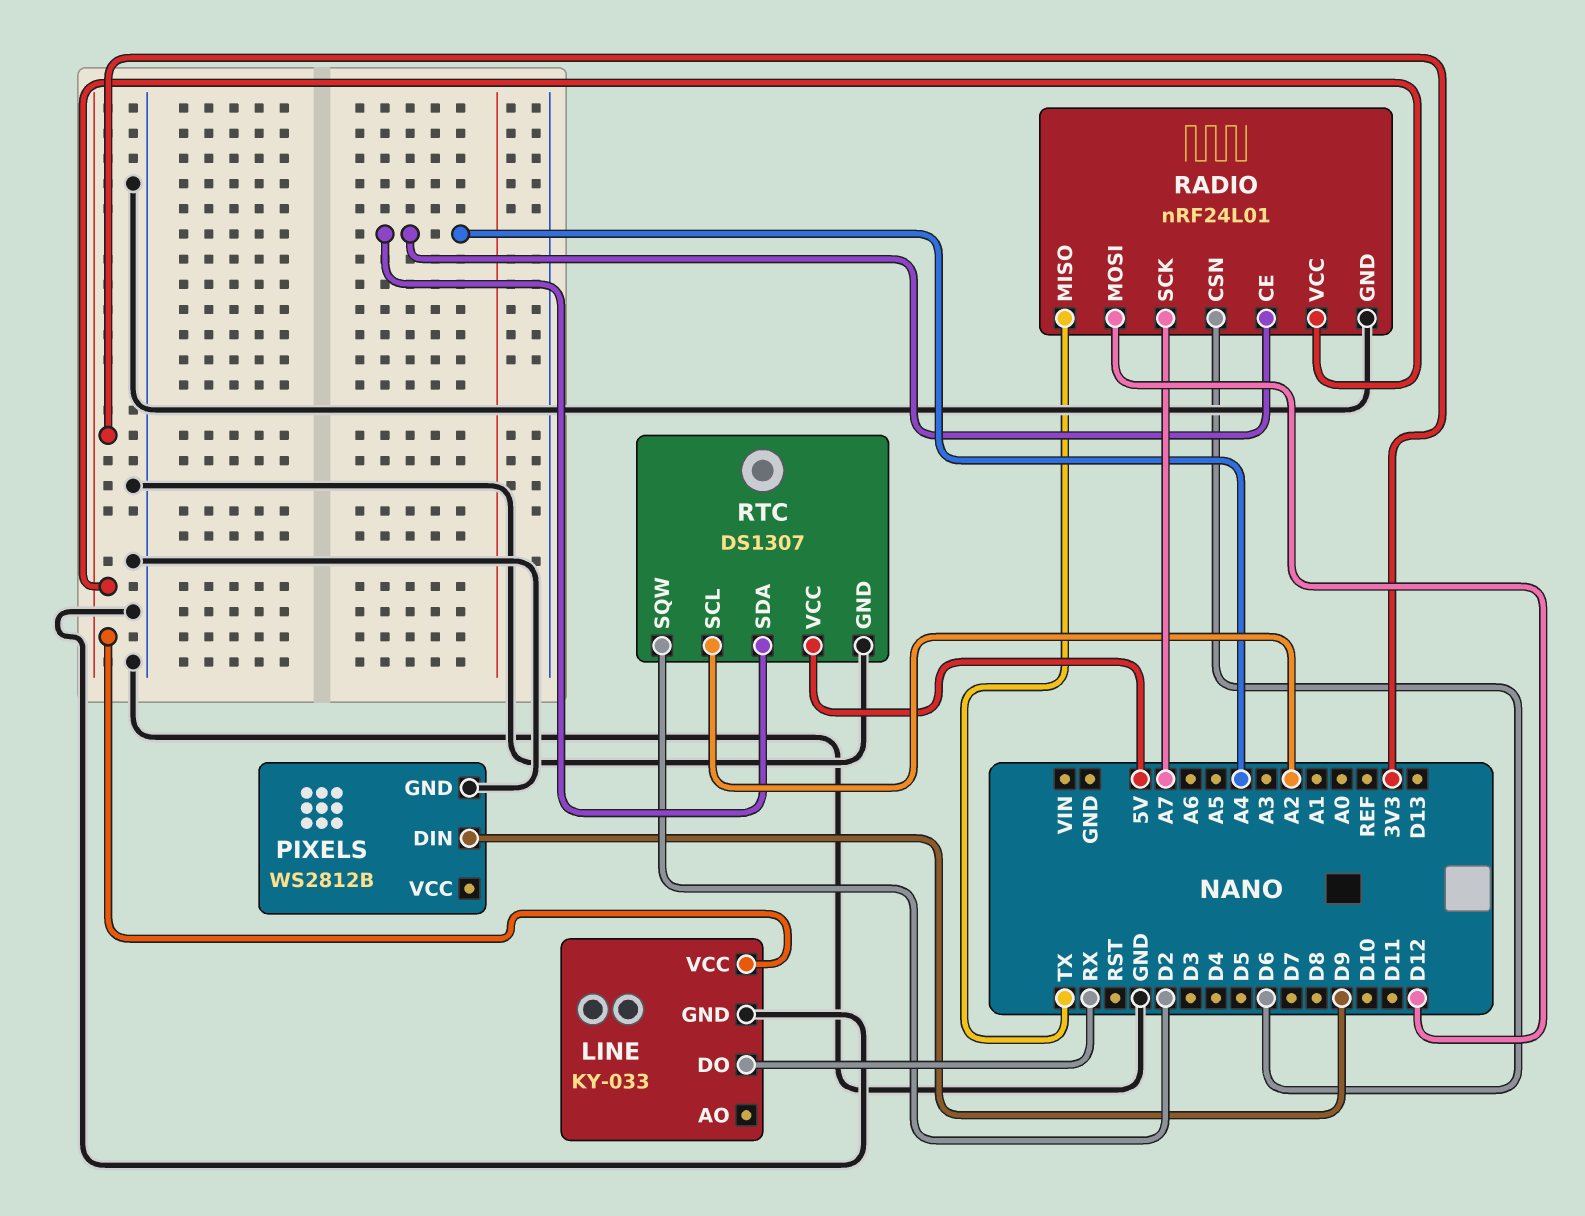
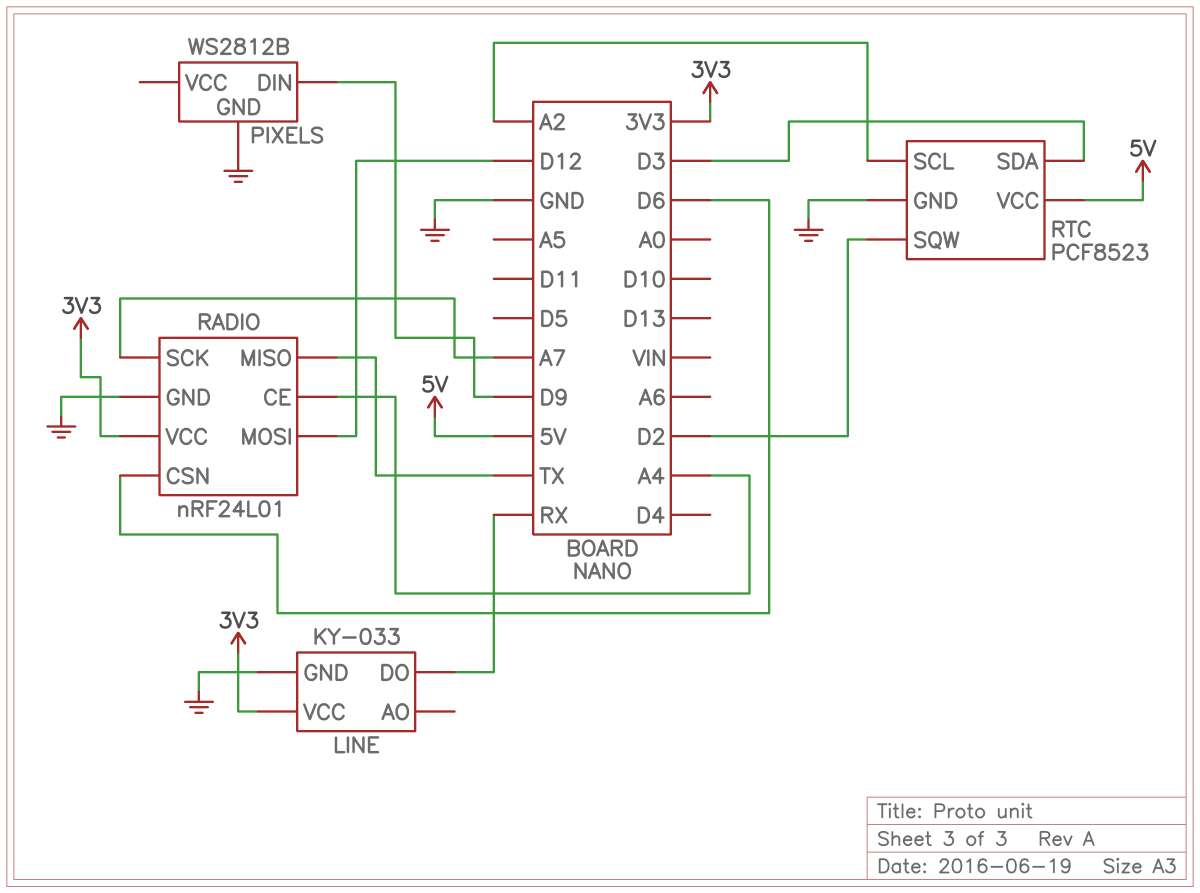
RTC: DS1307 -> PCF8523
RTC pin SDA: A4 -> D3

